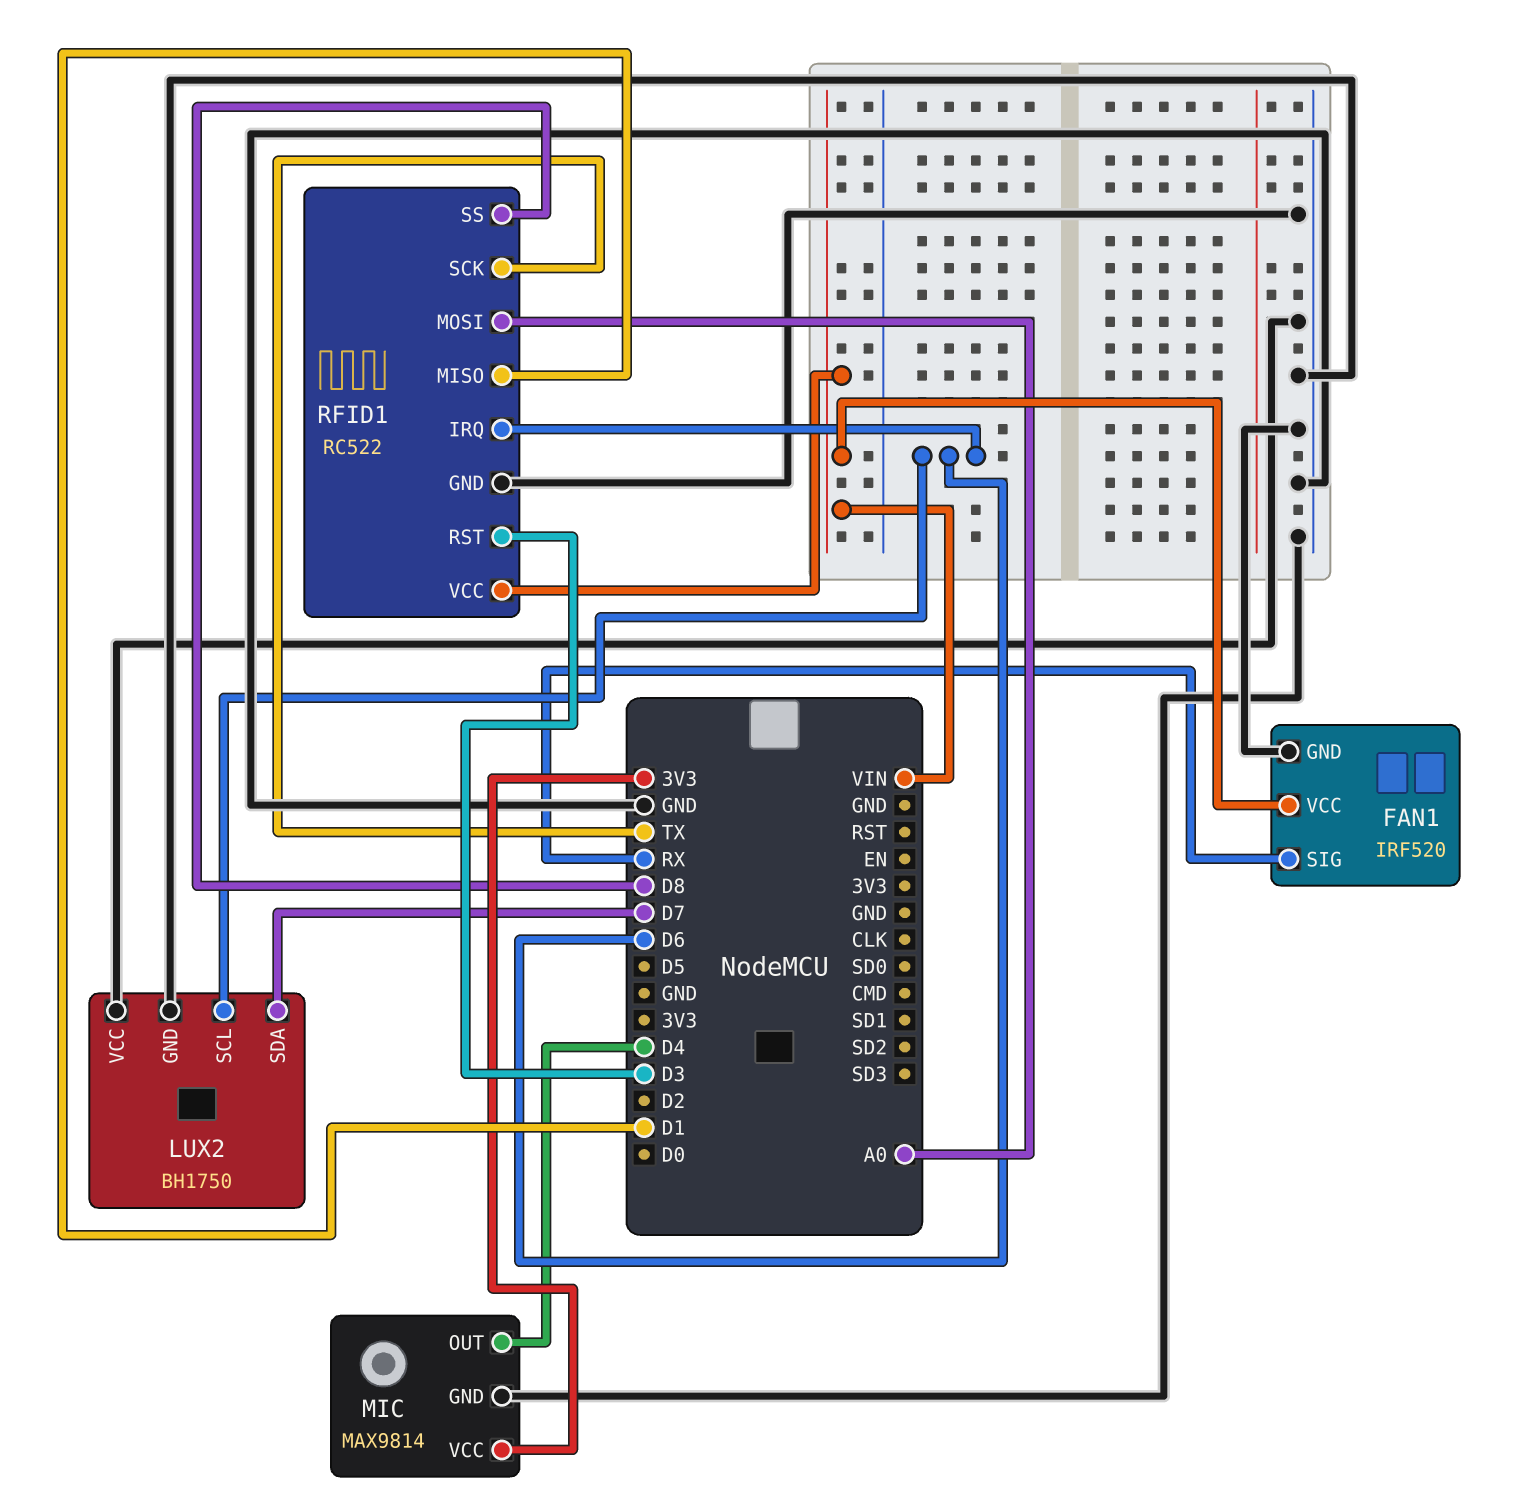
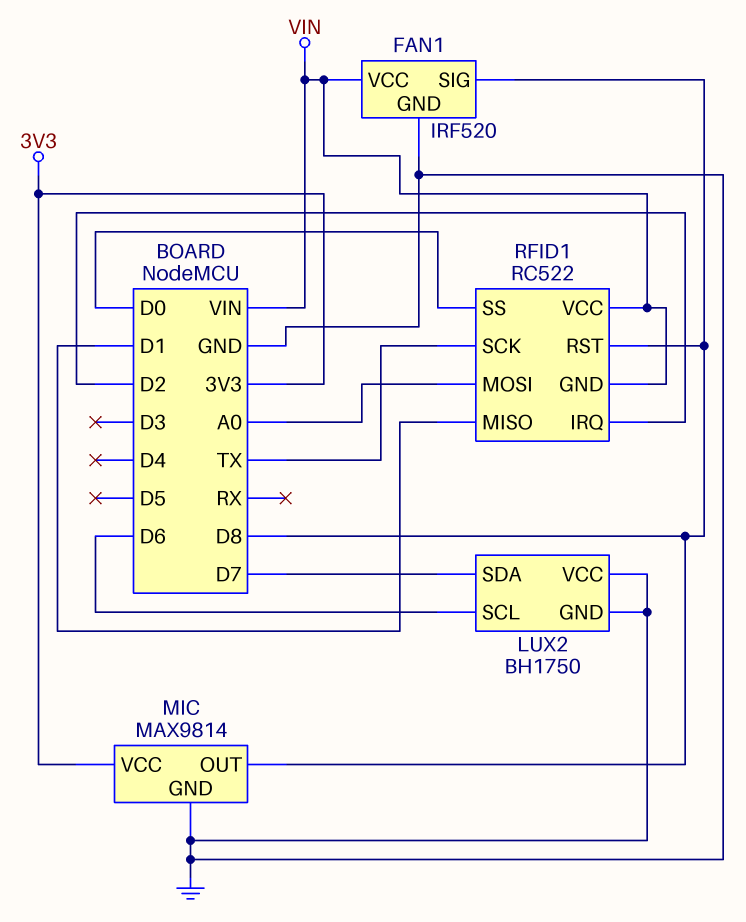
FAN1 pin SIG: RX -> D8
MIC pin OUT: D4 -> D8
RFID1 pin GND: GND -> VIN
RFID1 pin IRQ: D6 -> D2
RFID1 pin RST: D3 -> D8
RFID1 pin SS: D8 -> D0

